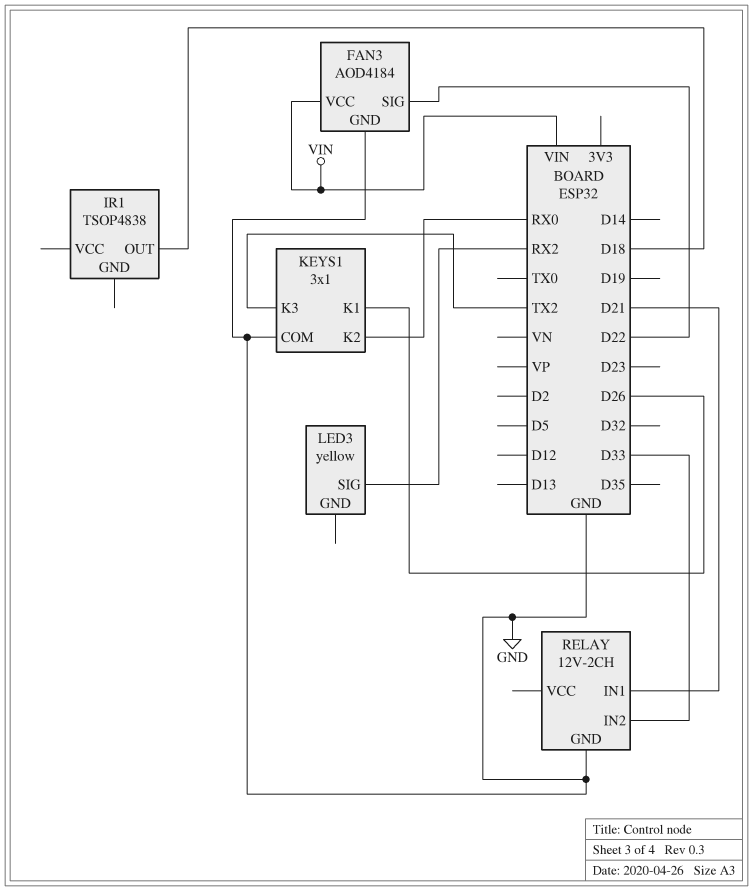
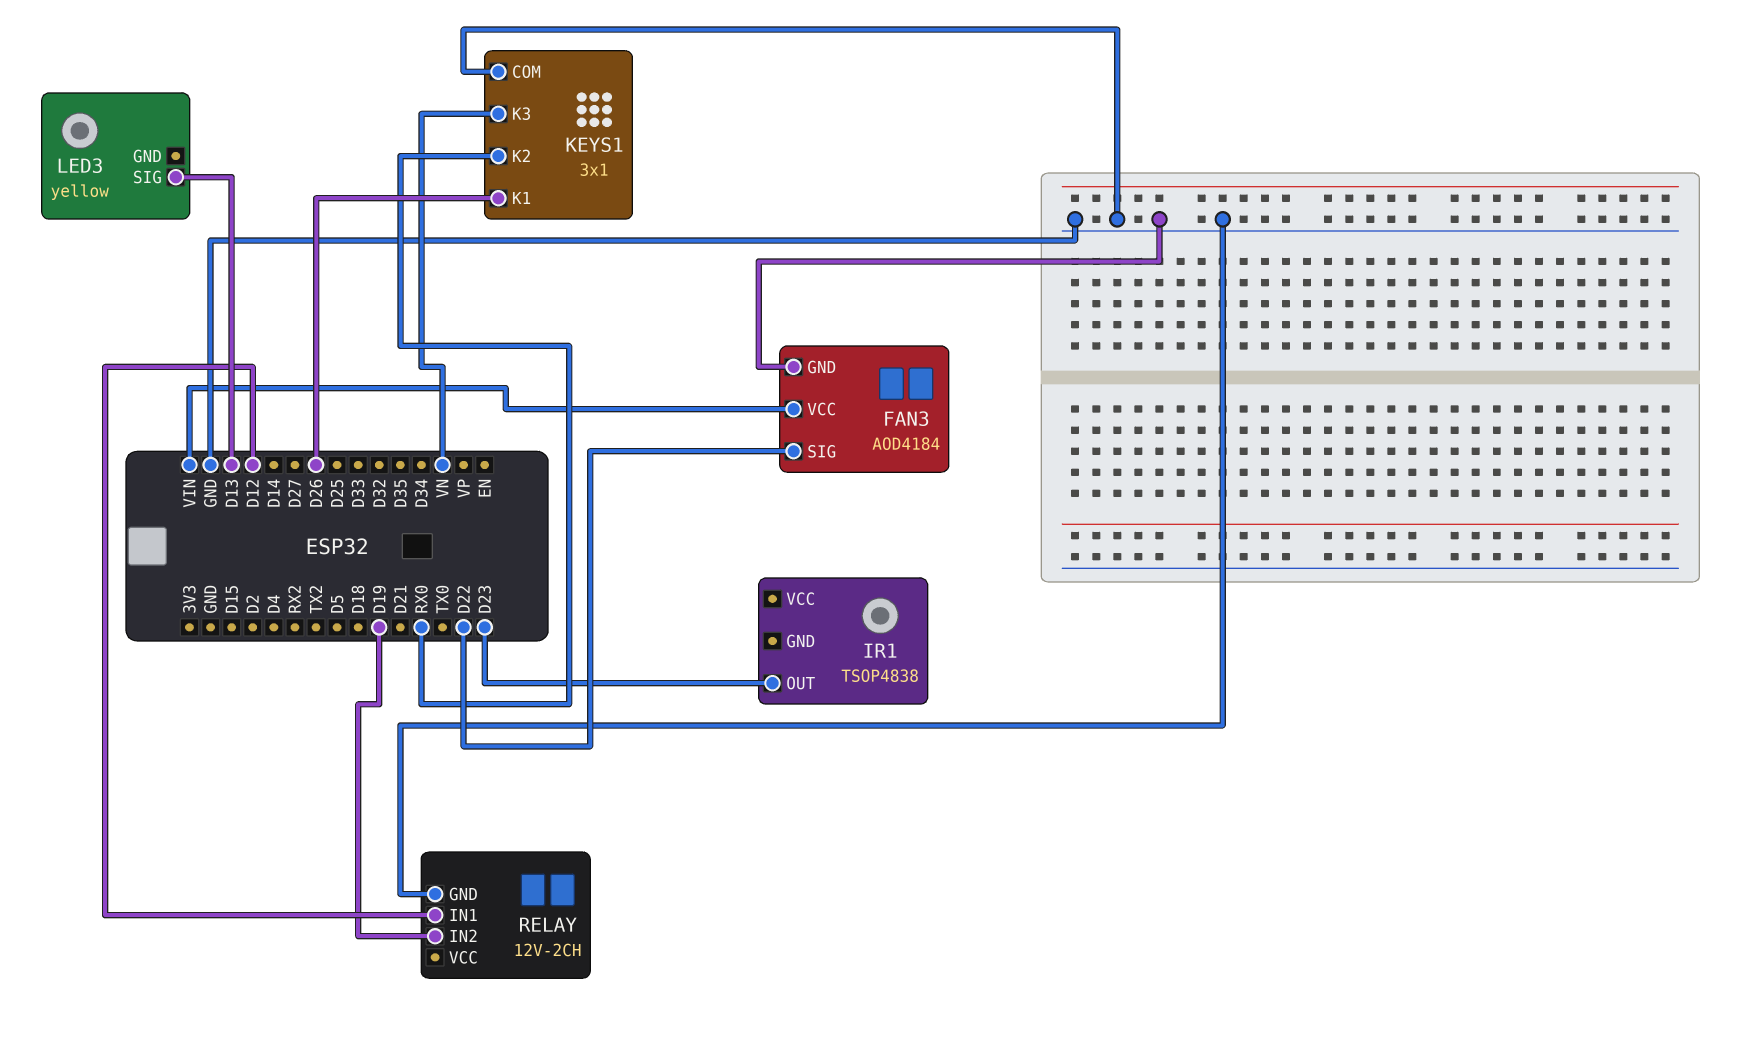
IR1 pin OUT: D18 -> D23
KEYS1 pin K3: TX2 -> VN
LED3 pin SIG: RX2 -> D13
RELAY pin IN1: D21 -> D12
RELAY pin IN2: D33 -> D19

